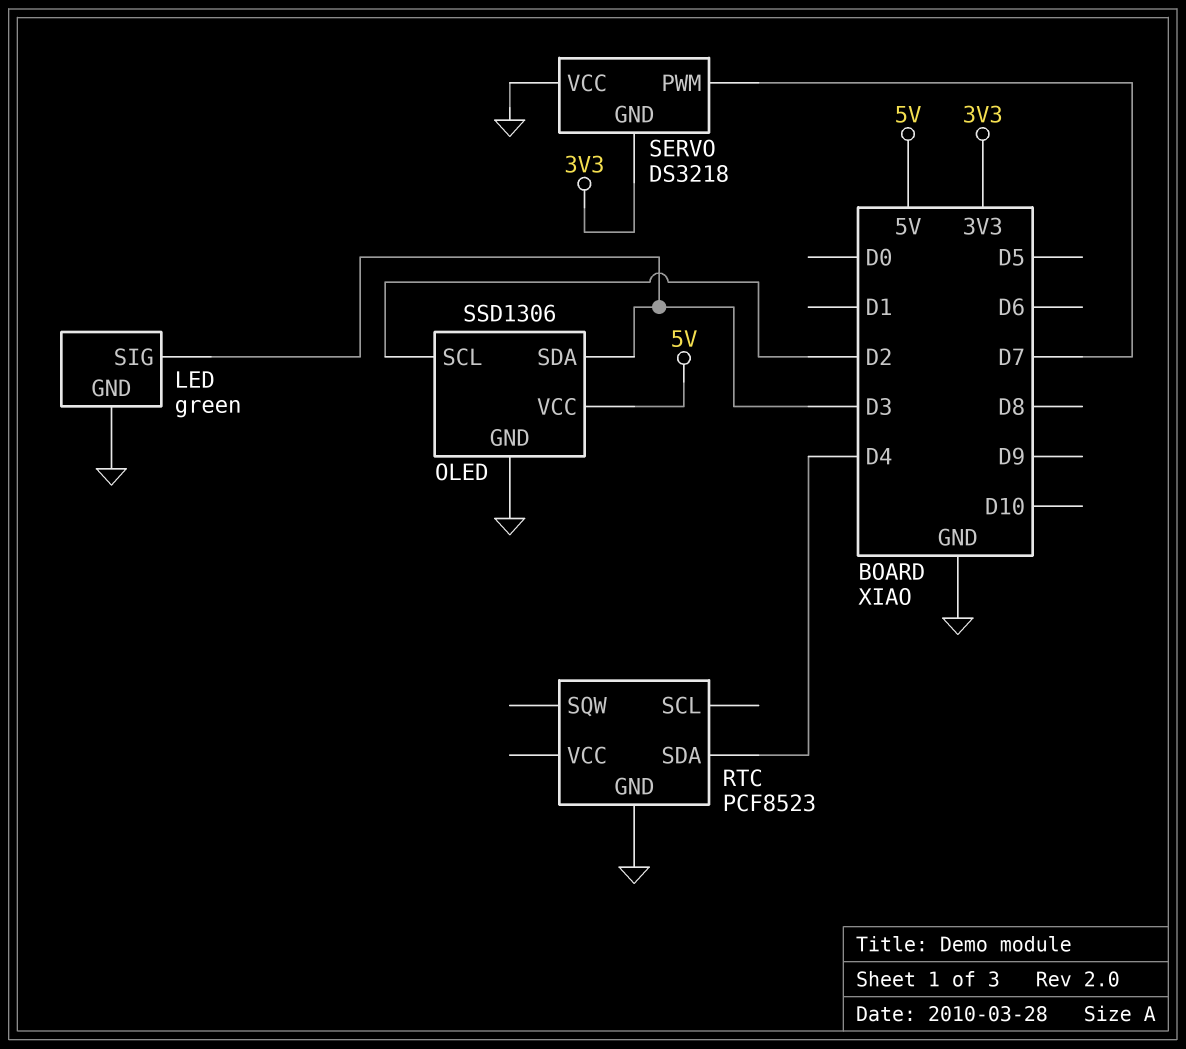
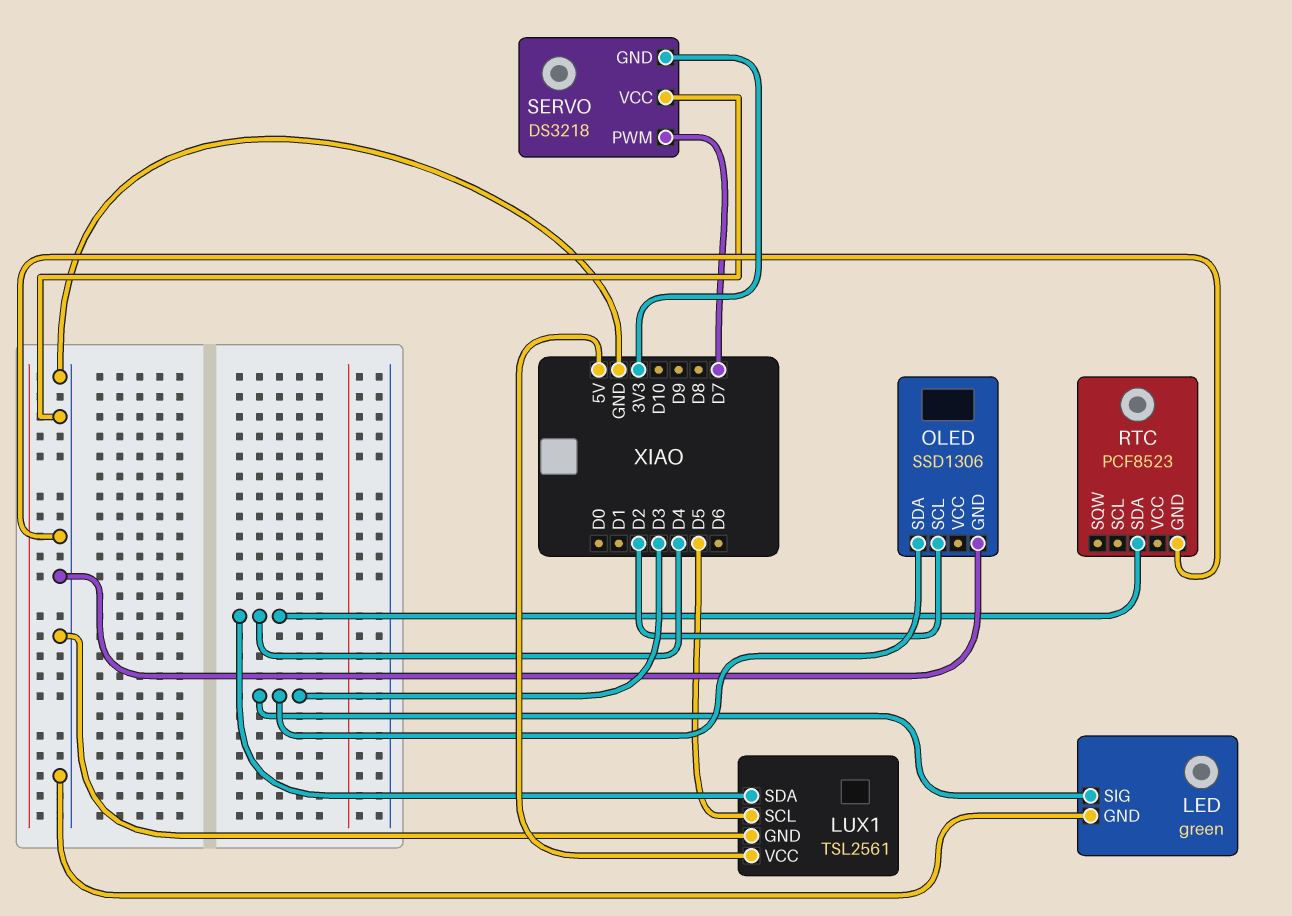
LUX1: none -> TSL2561
LUX1 pin GND: none -> GND
LUX1 pin SCL: none -> D5
LUX1 pin SDA: none -> D4
LUX1 pin VCC: none -> 5V
OLED pin VCC: 5V -> none

